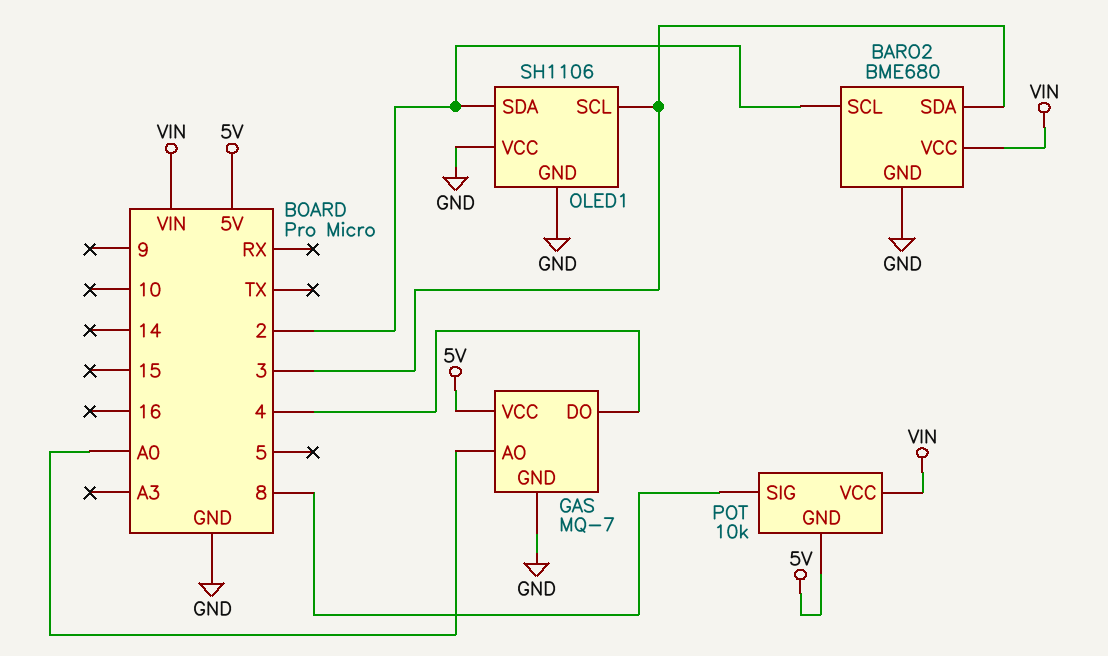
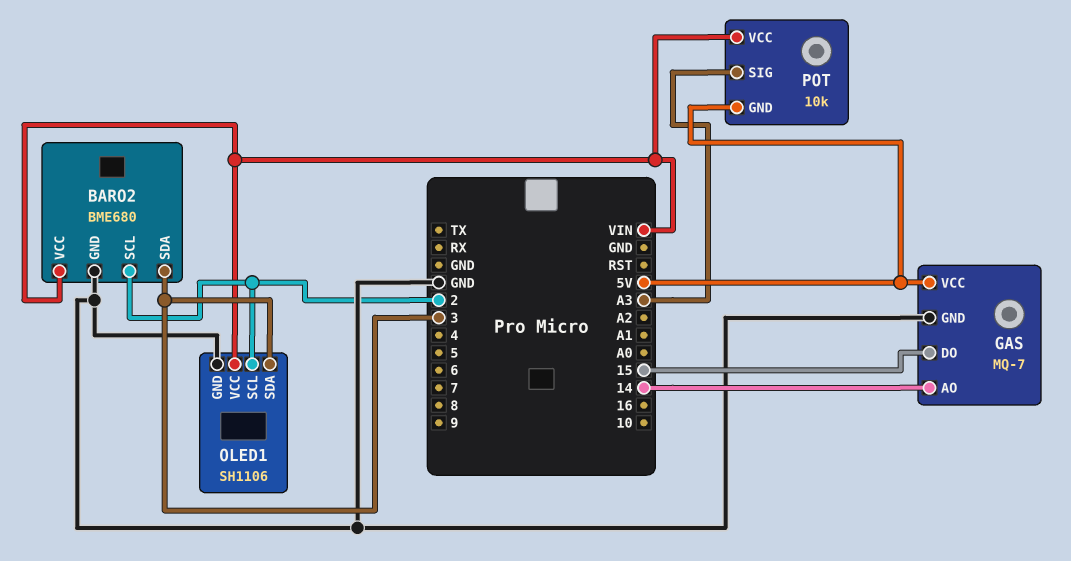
GAS pin AO: A0 -> 14
GAS pin DO: 4 -> 15
OLED1 pin SCL: 3 -> 2
OLED1 pin SDA: 2 -> 3
OLED1 pin VCC: GND -> VIN
POT pin SIG: 8 -> A3

